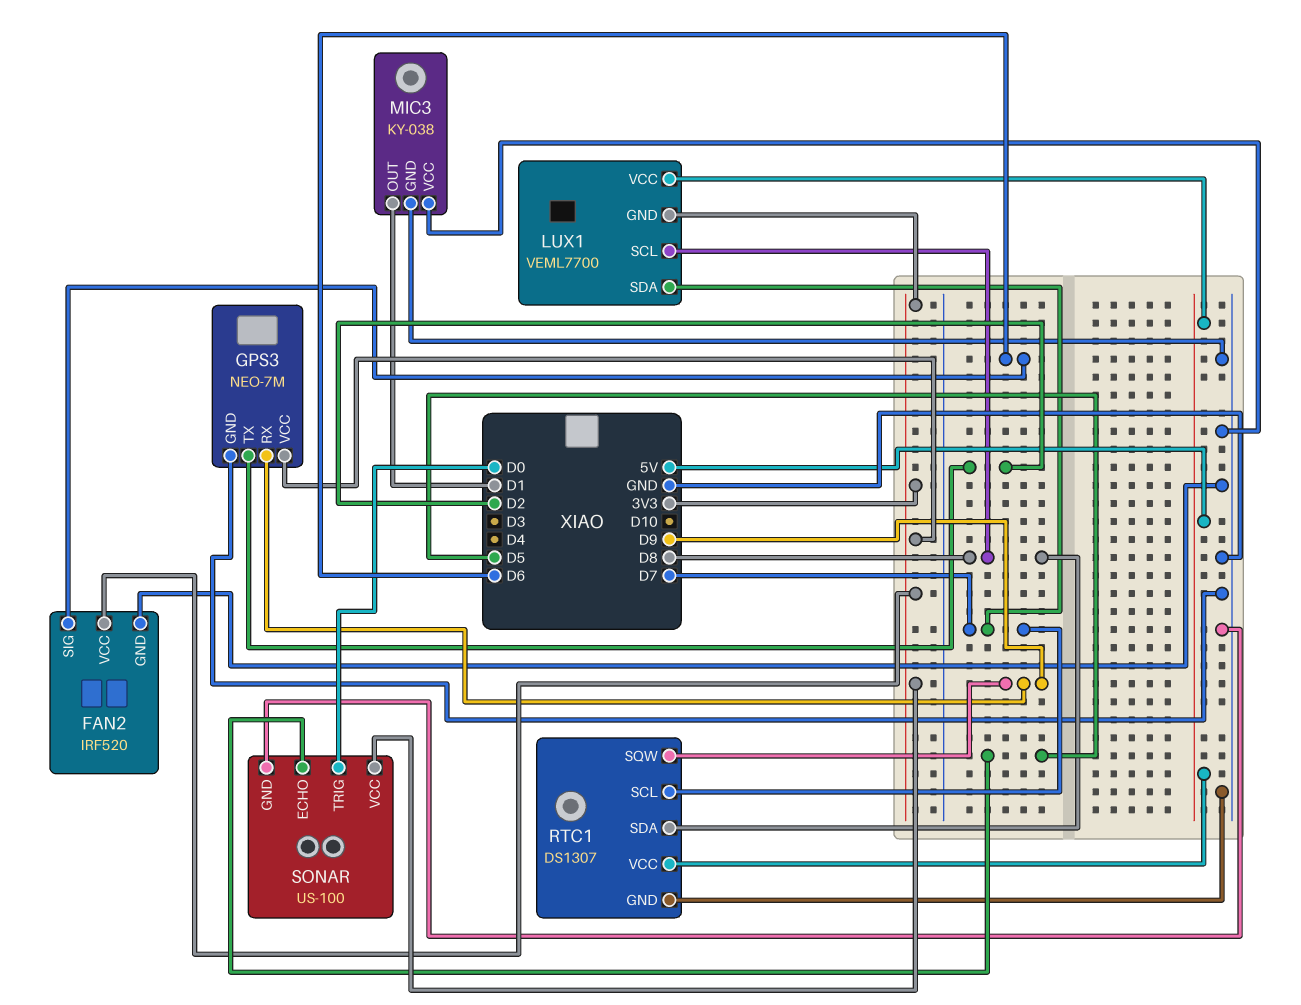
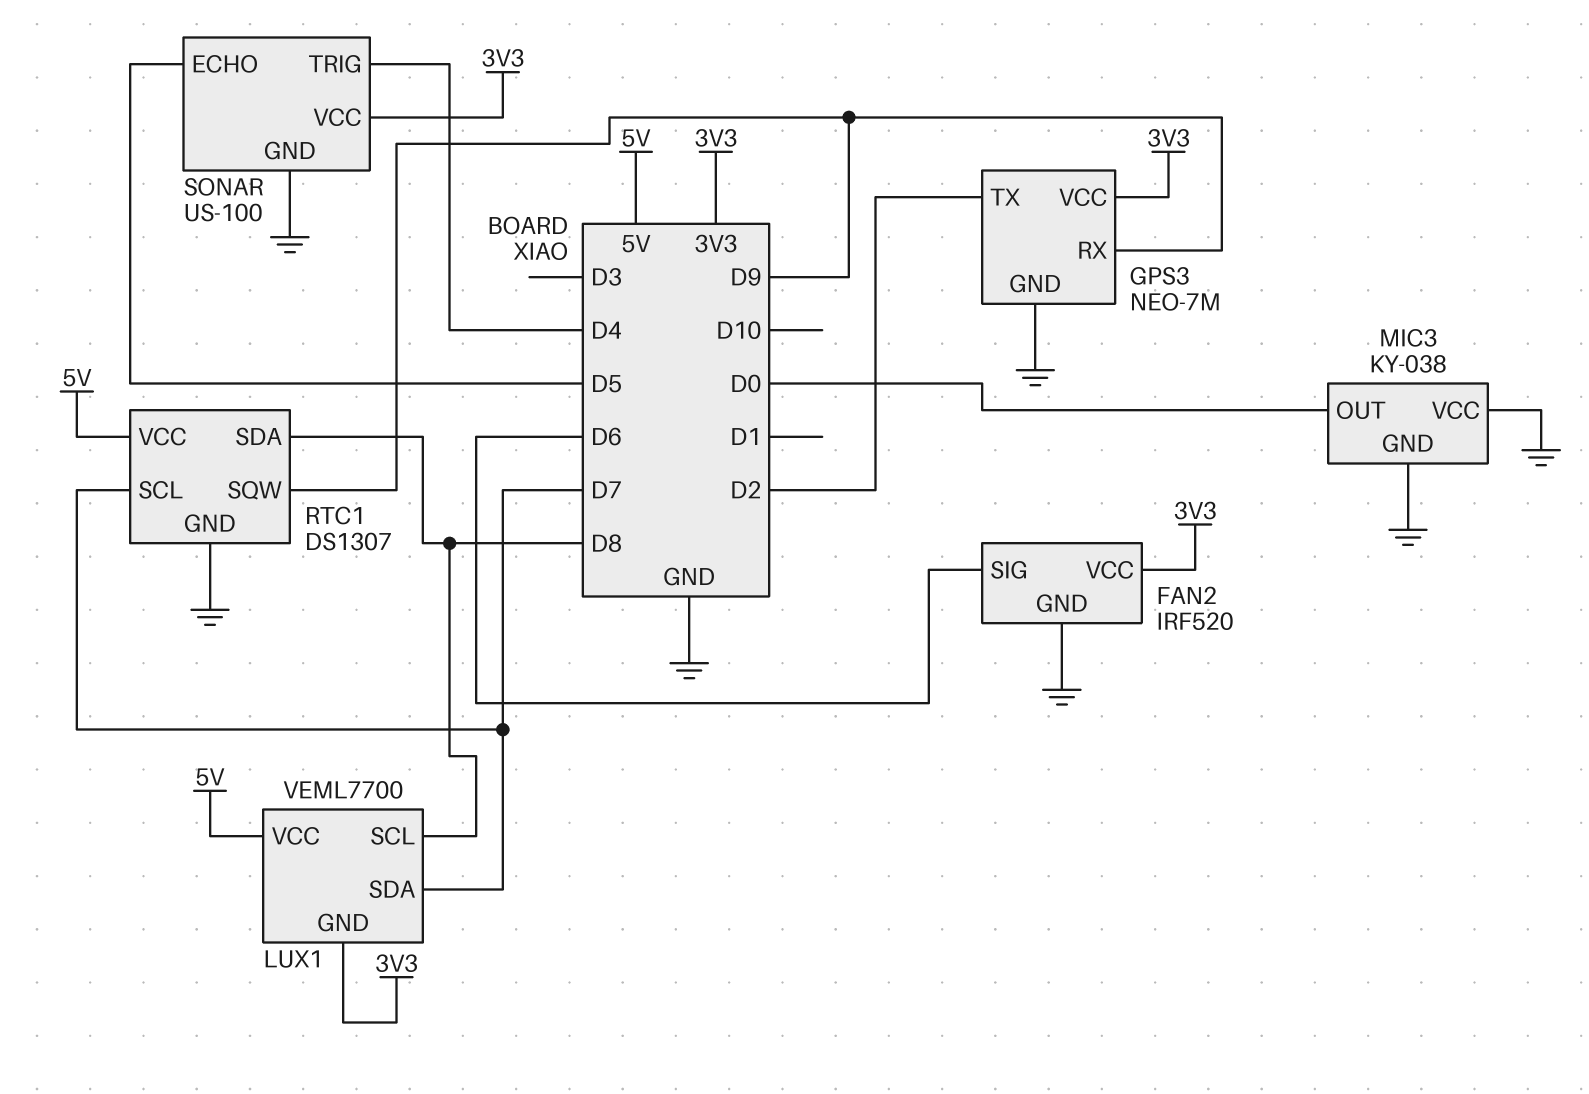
MIC3 pin OUT: D1 -> D0
SONAR pin TRIG: D0 -> D4

